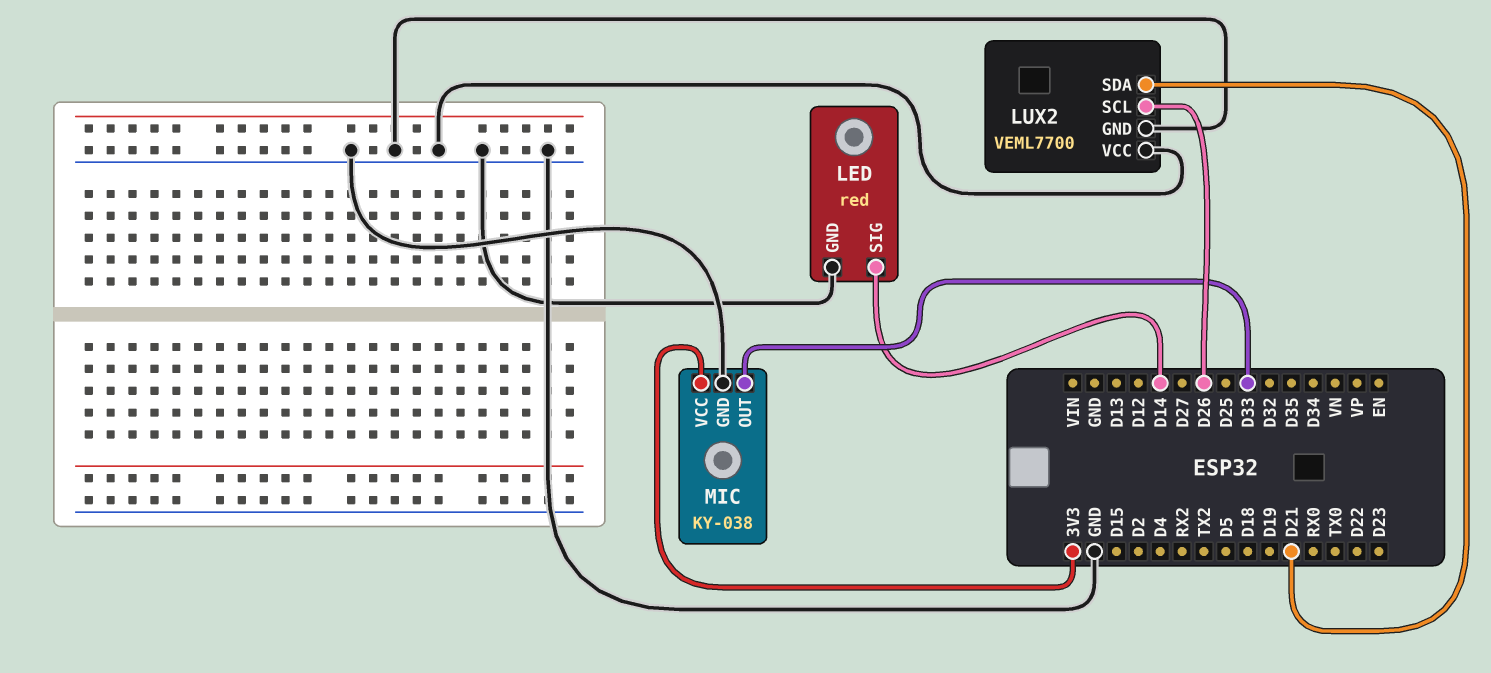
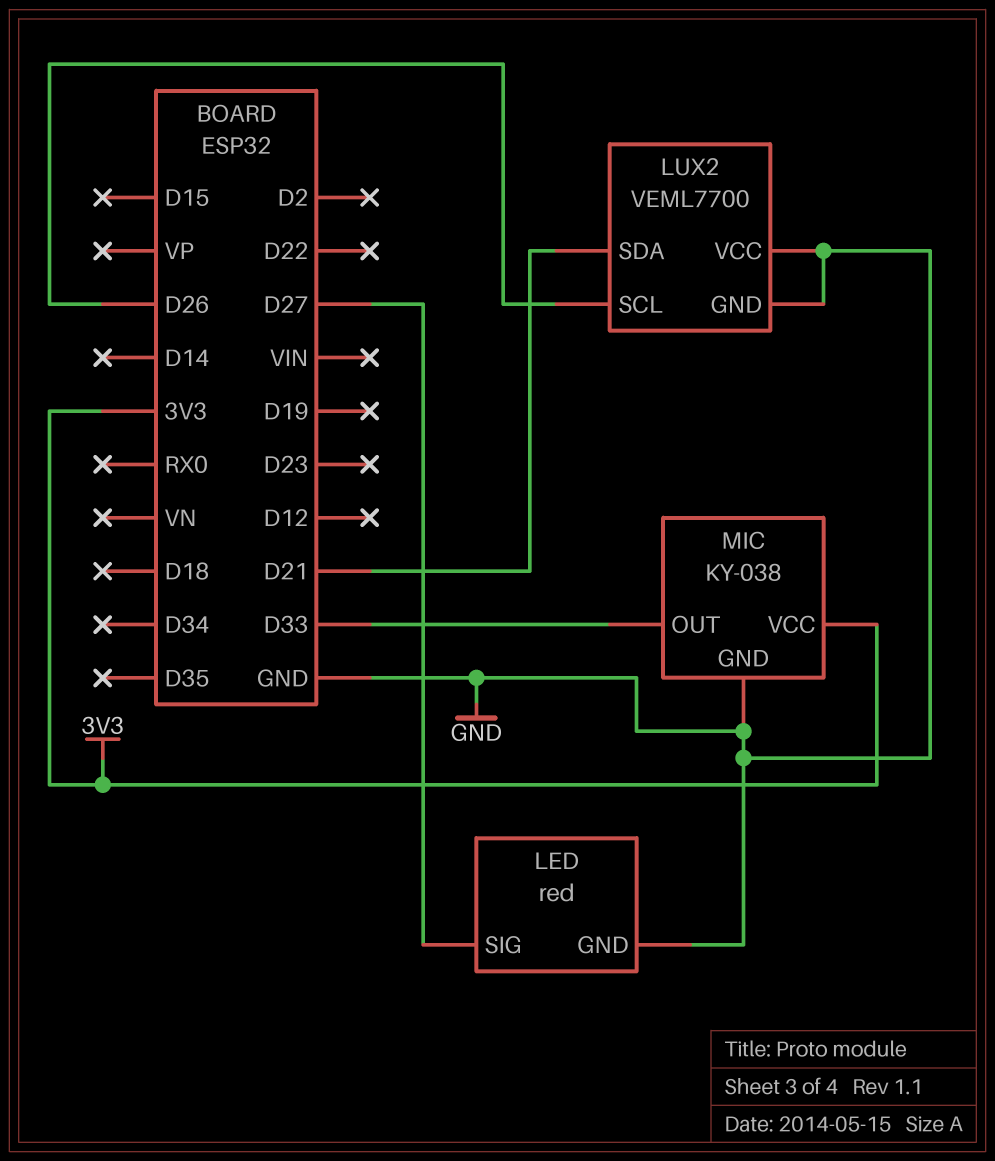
LED pin SIG: D14 -> D27

